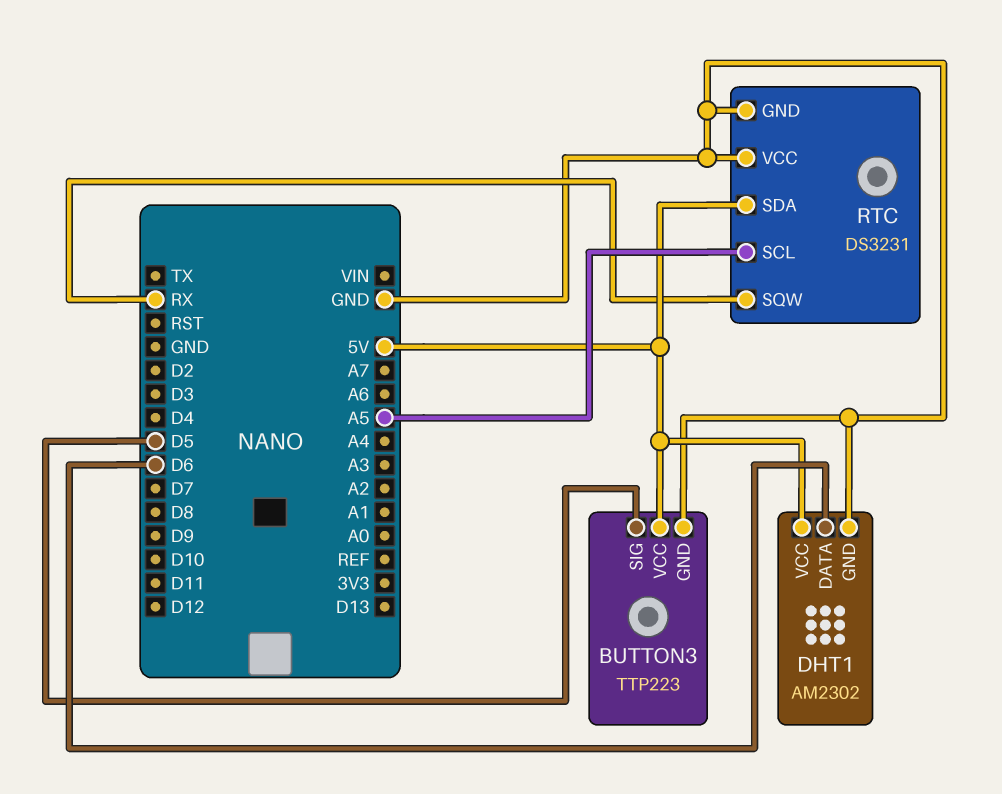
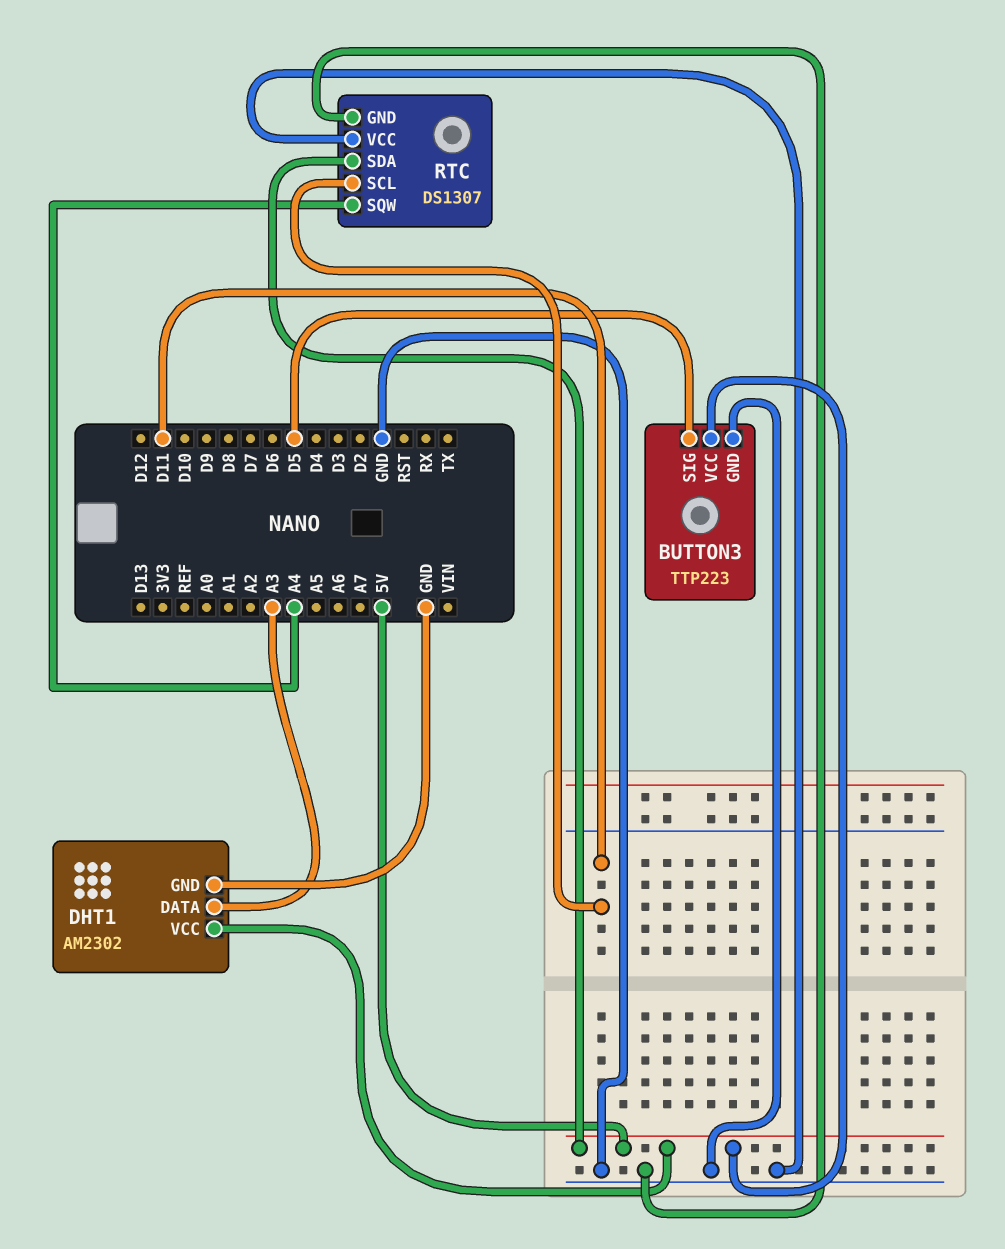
DHT1 pin DATA: D6 -> A3
RTC: DS3231 -> DS1307
RTC pin SCL: A5 -> D11
RTC pin SQW: RX -> A4

